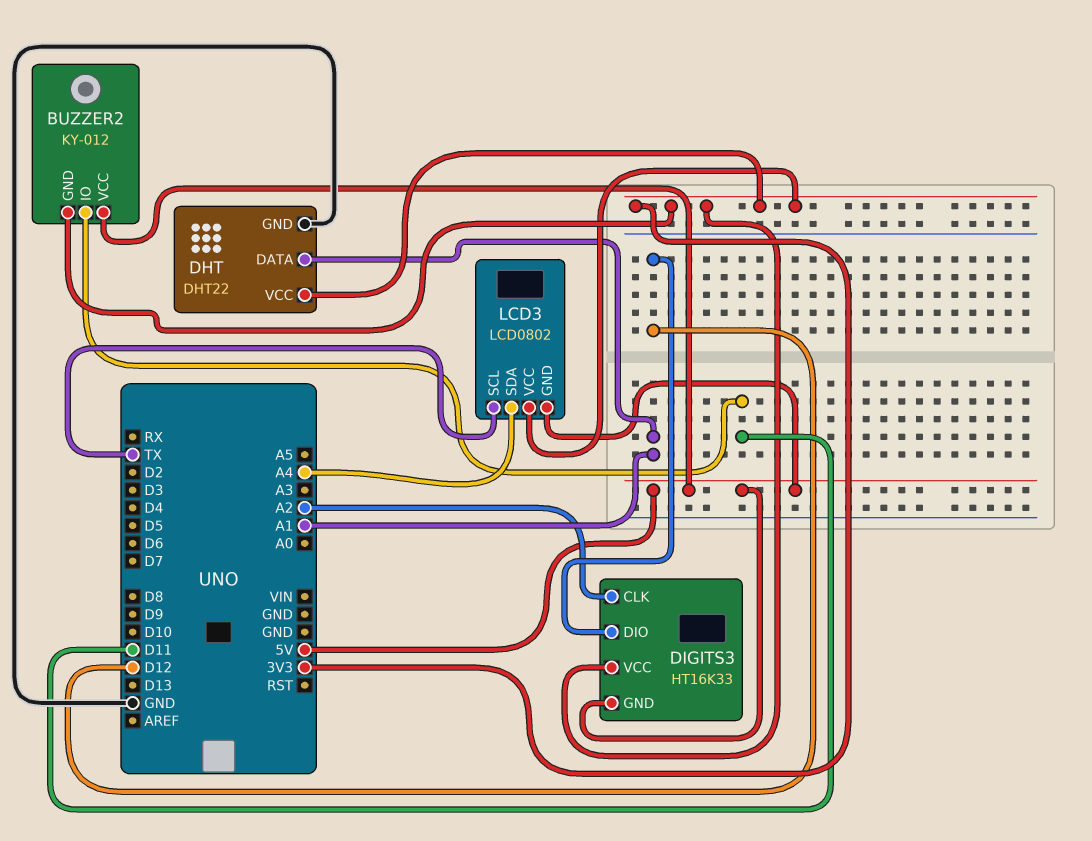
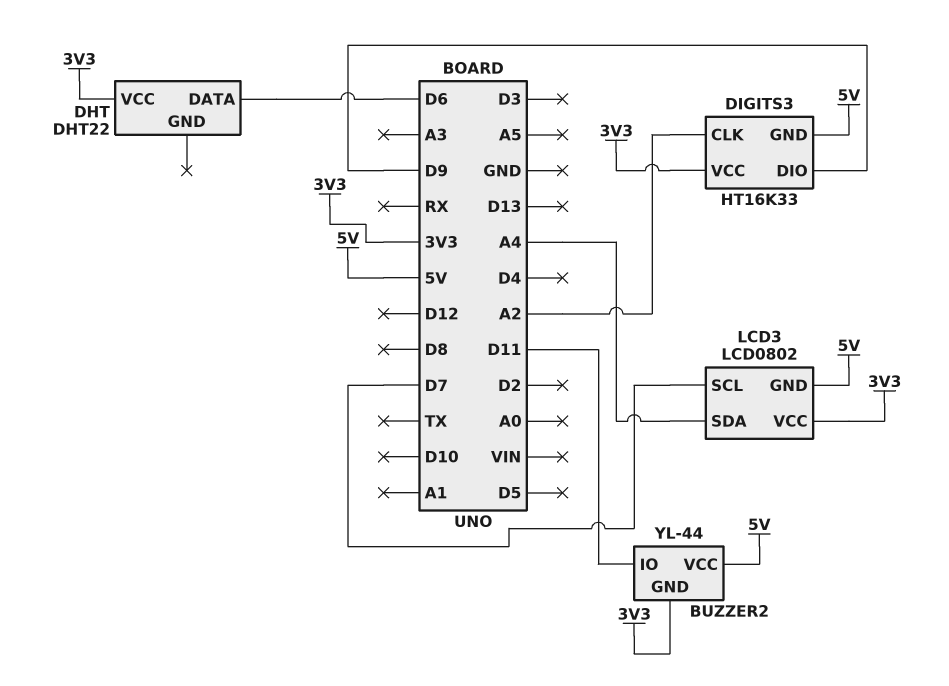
BUZZER2: KY-012 -> YL-44
DHT pin DATA: A1 -> D6
DHT pin GND: GND -> none
DIGITS3 pin DIO: D12 -> D9
LCD3 pin SCL: TX -> D7

